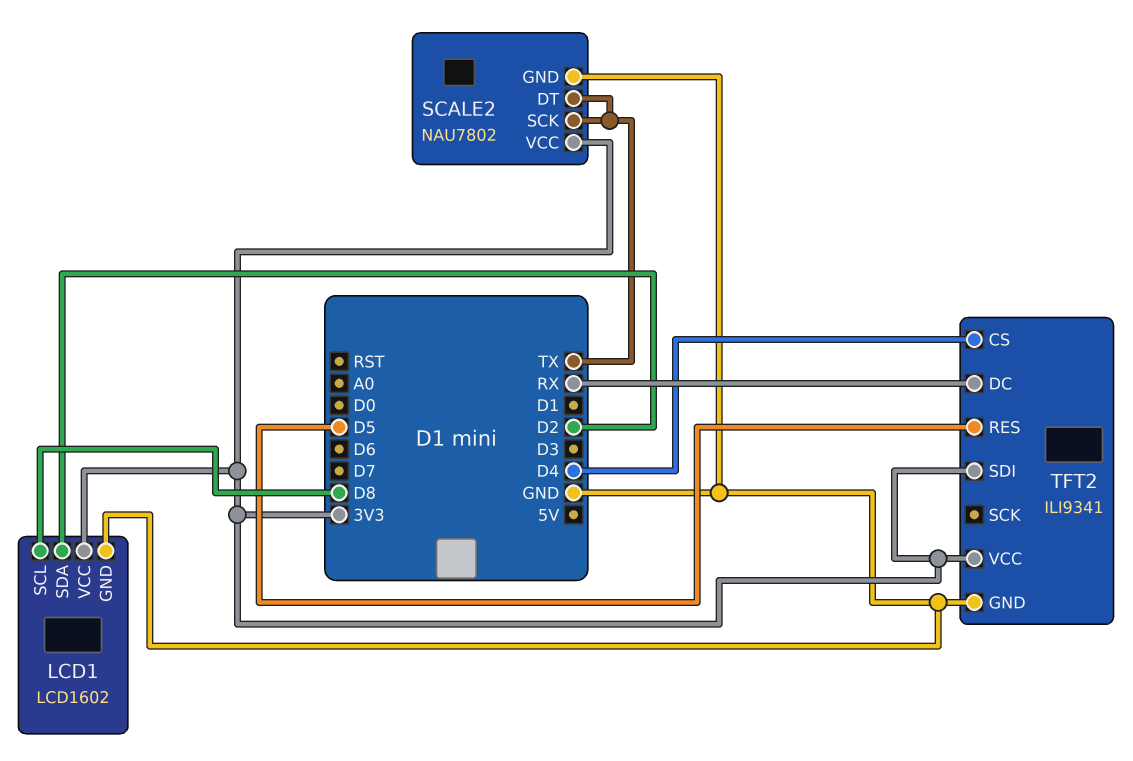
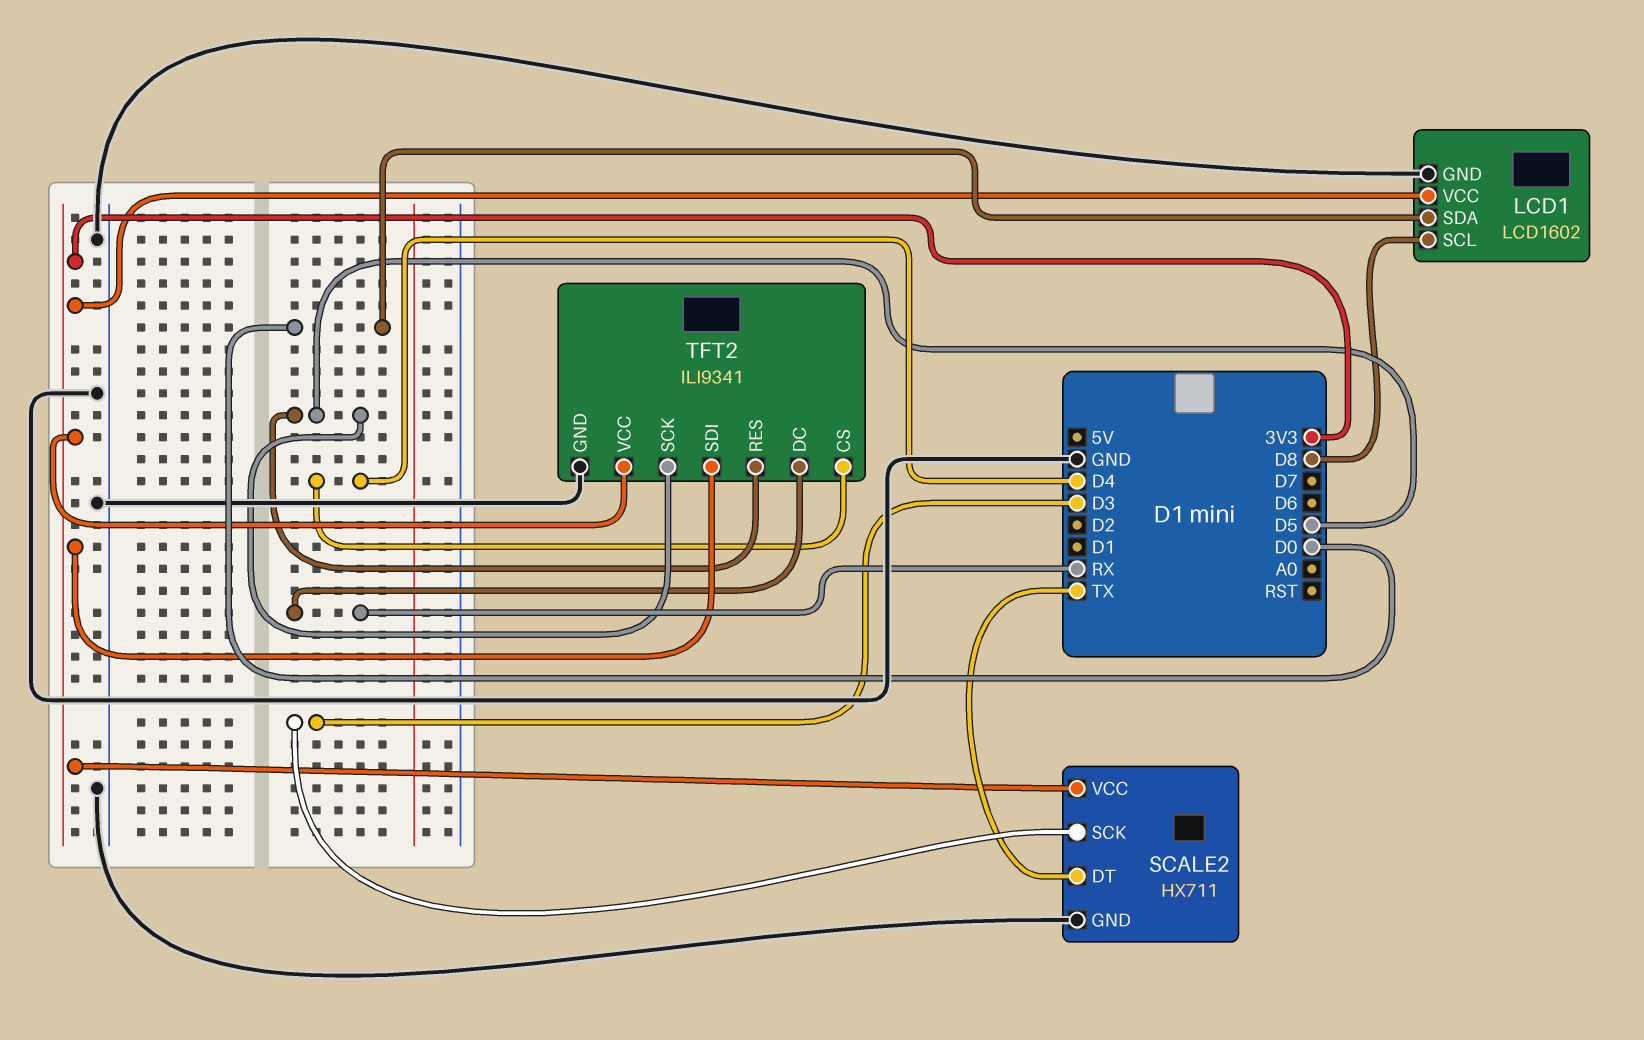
LCD1 pin SDA: D2 -> D0
SCALE2: NAU7802 -> HX711
SCALE2 pin SCK: TX -> D3
TFT2 pin SCK: none -> D5

